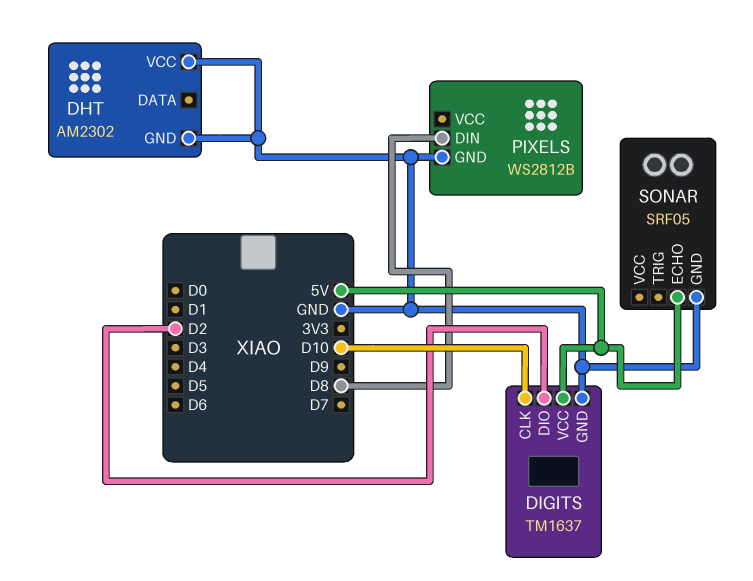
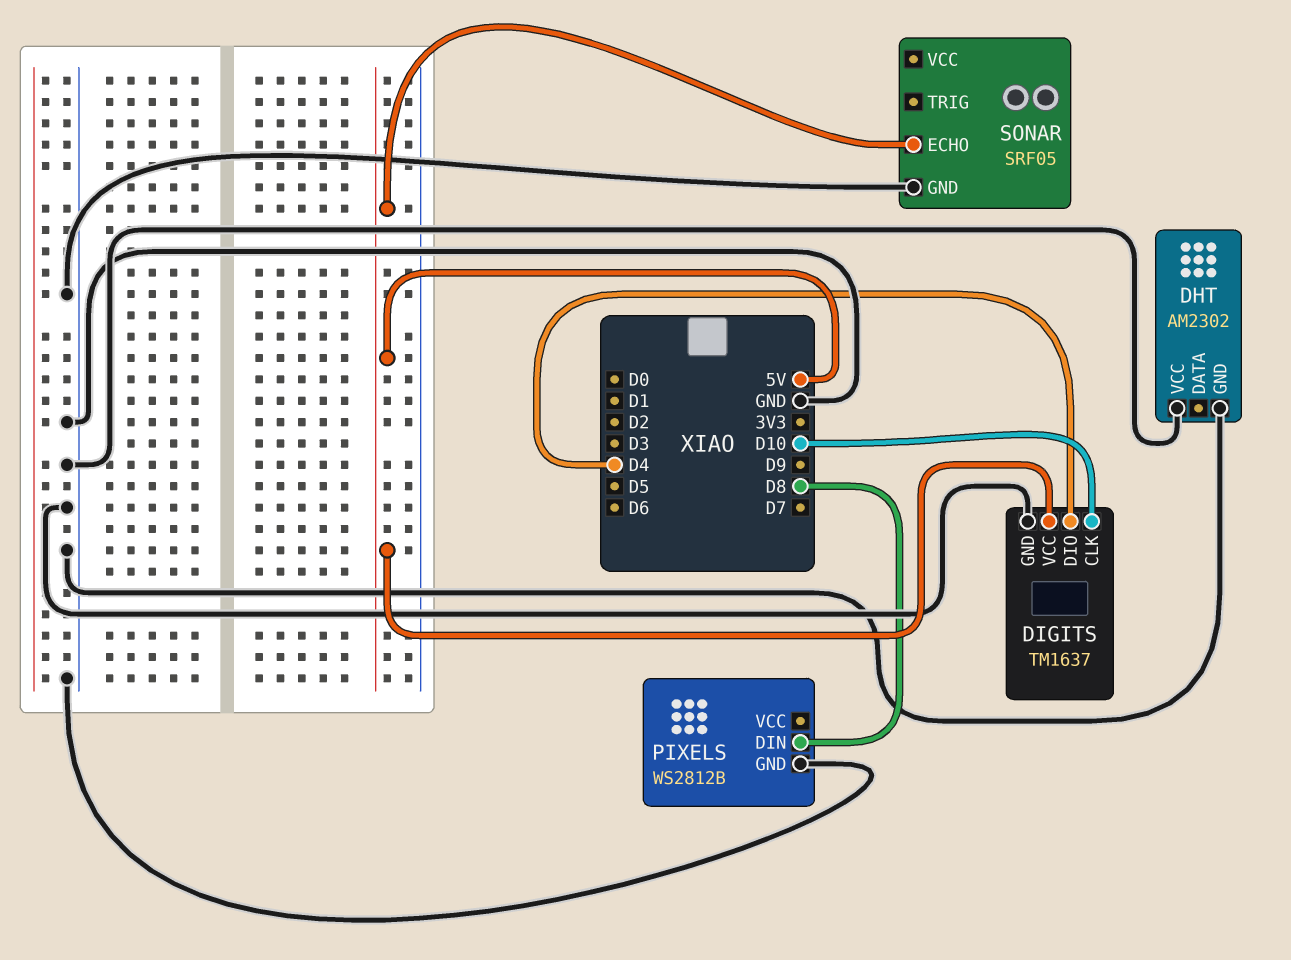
DIGITS pin DIO: D2 -> D4

